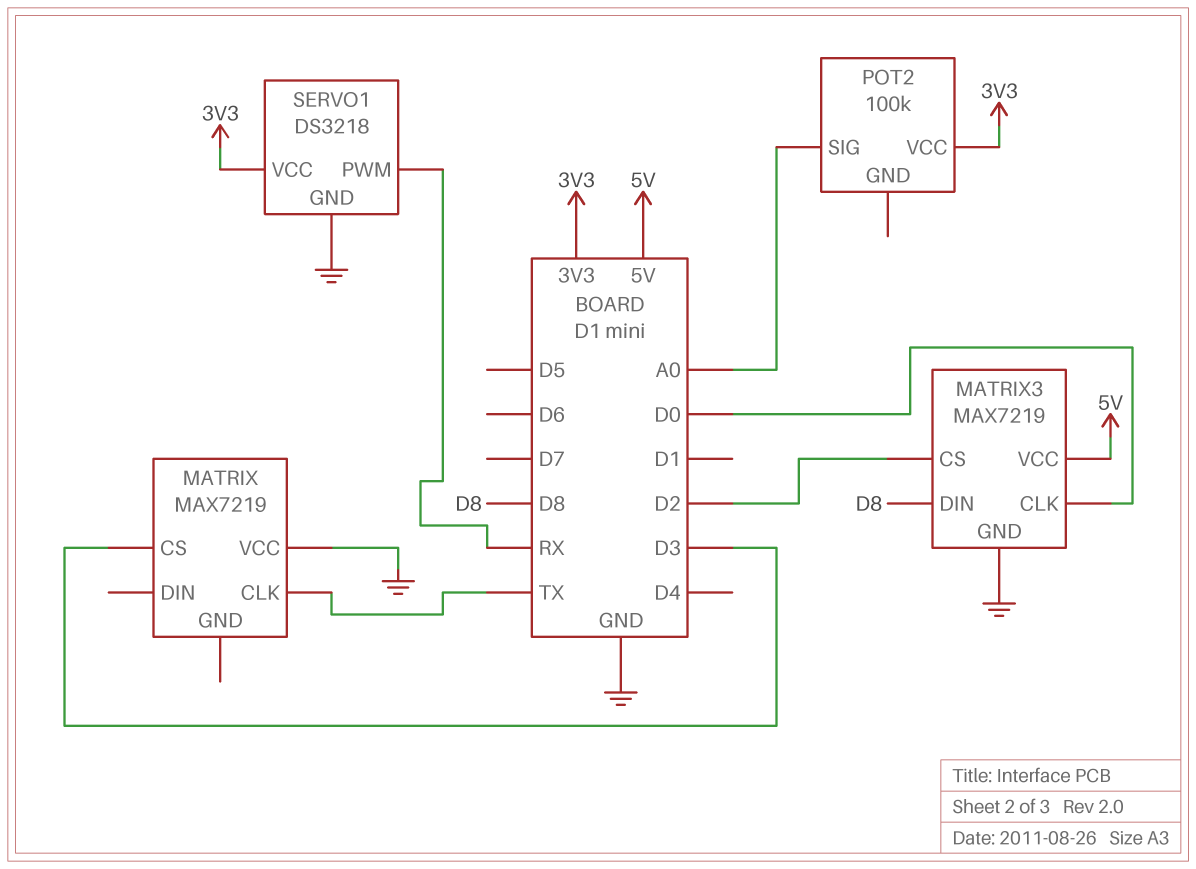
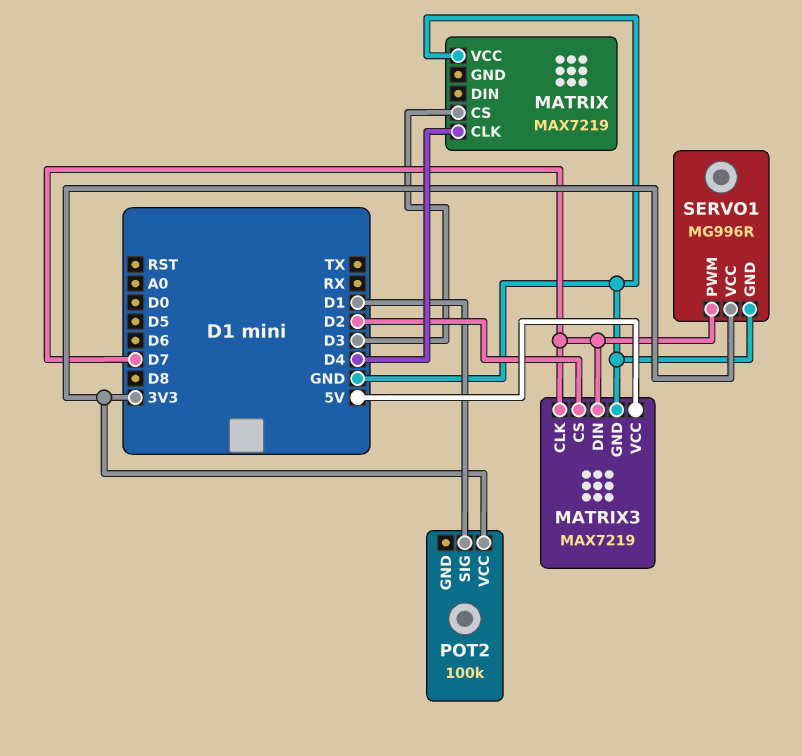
MATRIX pin CLK: TX -> D4
MATRIX3 pin CLK: D0 -> D7
MATRIX3 pin DIN: D8 -> D7
POT2 pin SIG: A0 -> D1
SERVO1: DS3218 -> MG996R
SERVO1 pin PWM: RX -> D7

